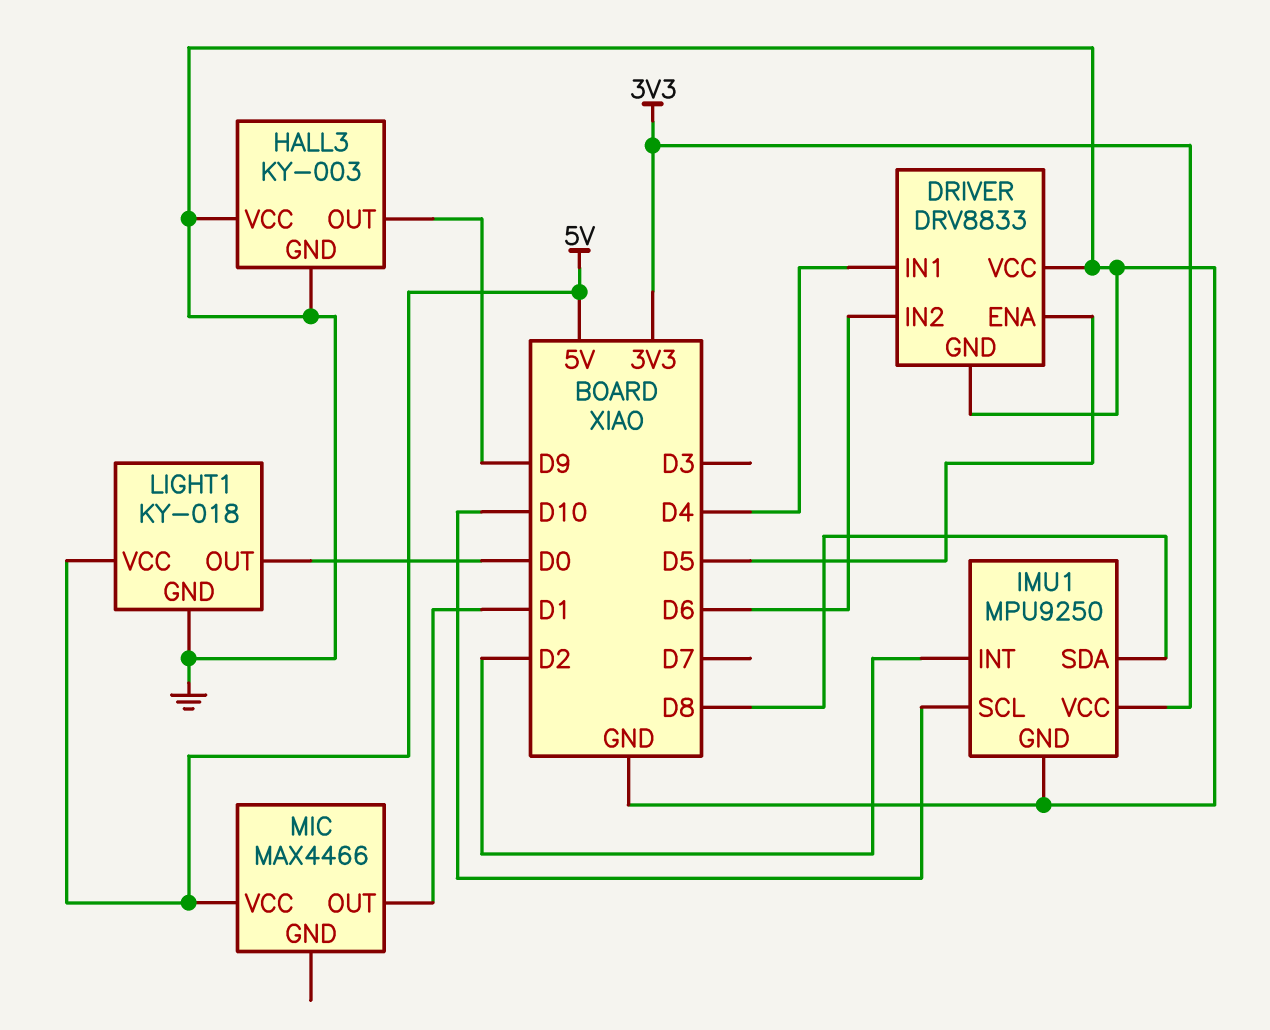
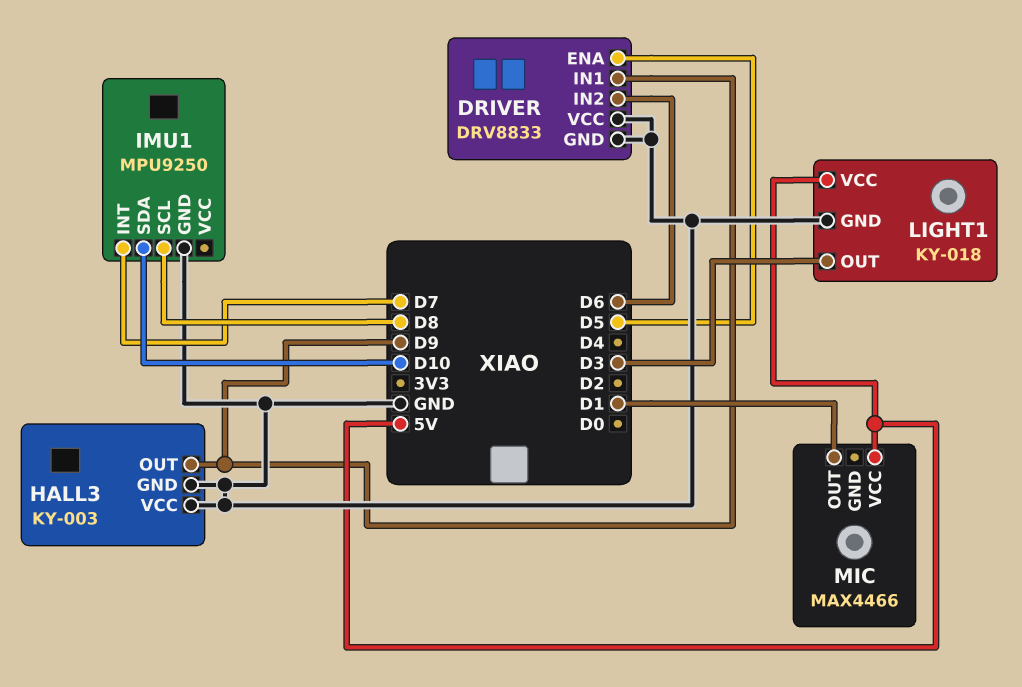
DRIVER pin IN1: D4 -> D9
IMU1 pin INT: D2 -> D7
IMU1 pin SCL: D10 -> D8
IMU1 pin SDA: D8 -> D10
IMU1 pin VCC: 3V3 -> none
LIGHT1 pin OUT: D0 -> D3

